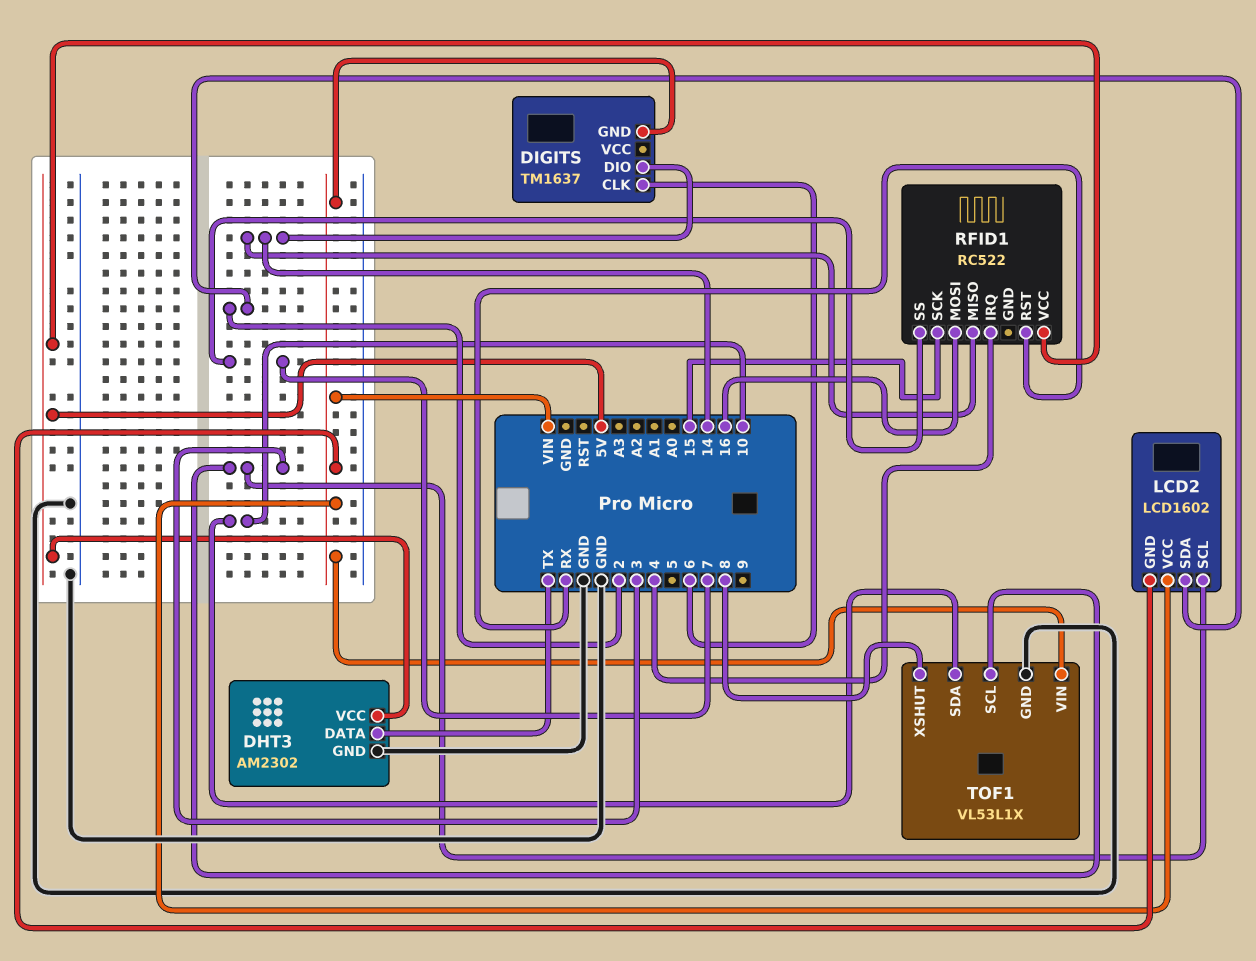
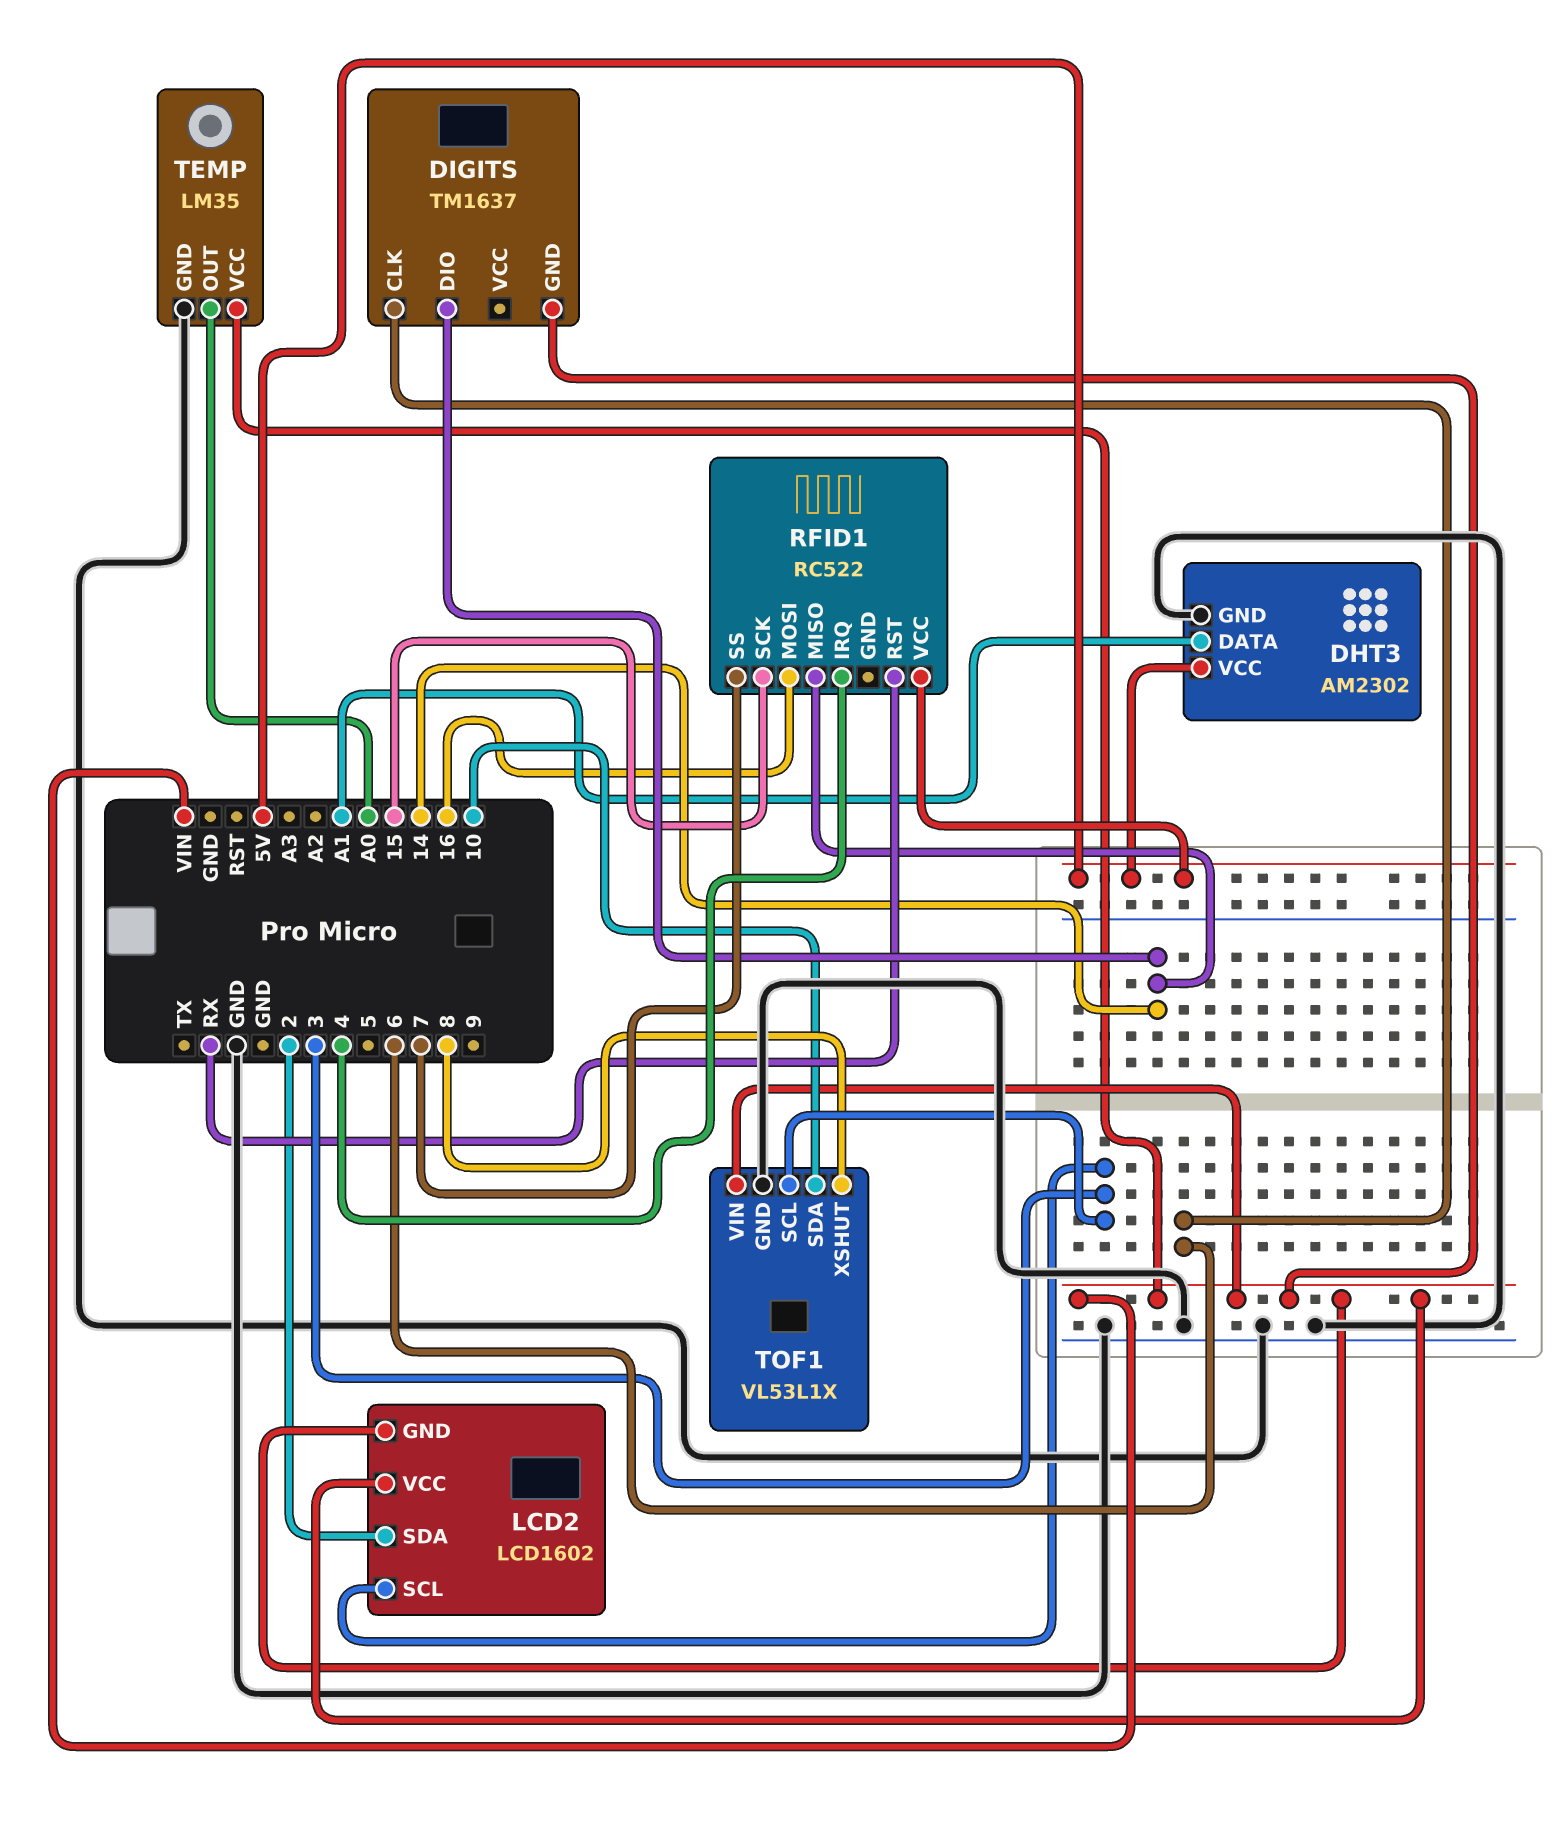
DHT3 pin DATA: TX -> A1
TEMP: none -> LM35
TEMP pin GND: none -> GND
TEMP pin OUT: none -> A0
TEMP pin VCC: none -> VIN

